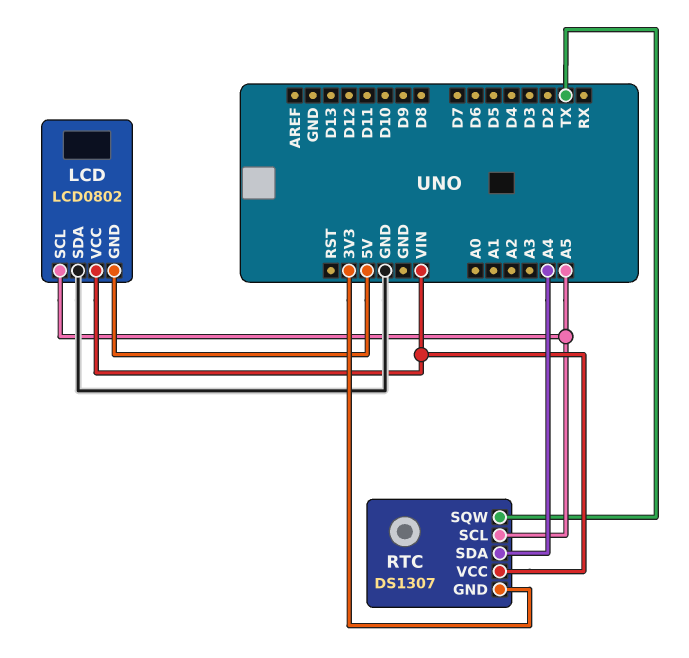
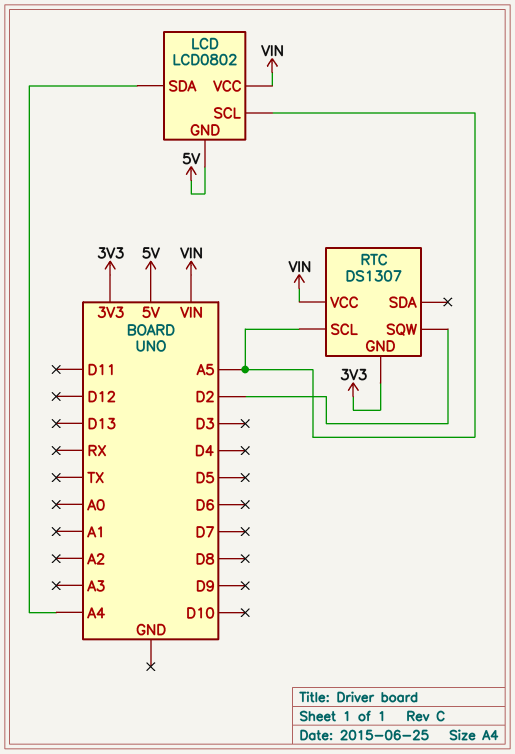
LCD pin SDA: GND -> A4
RTC pin SDA: A4 -> none
RTC pin SQW: TX -> D2

